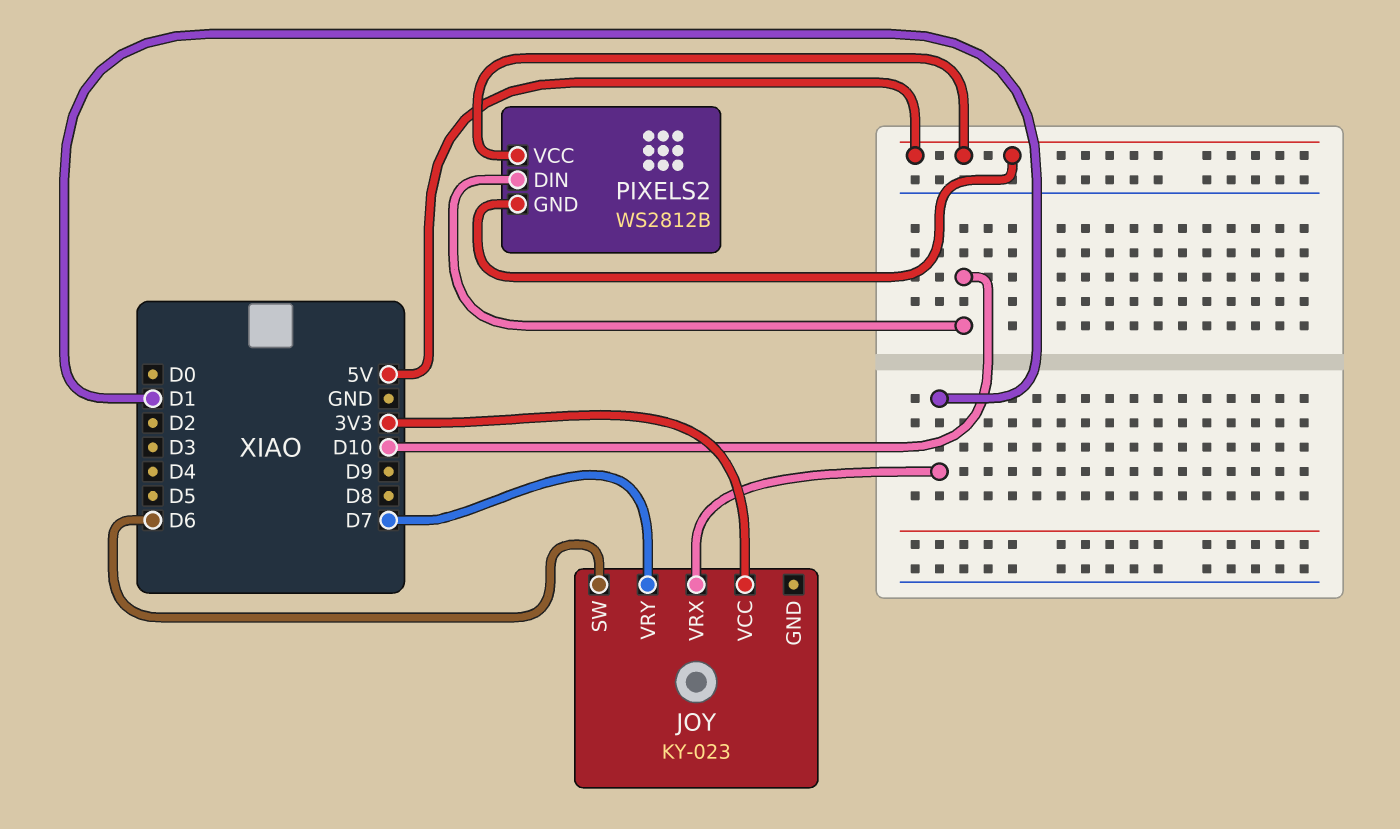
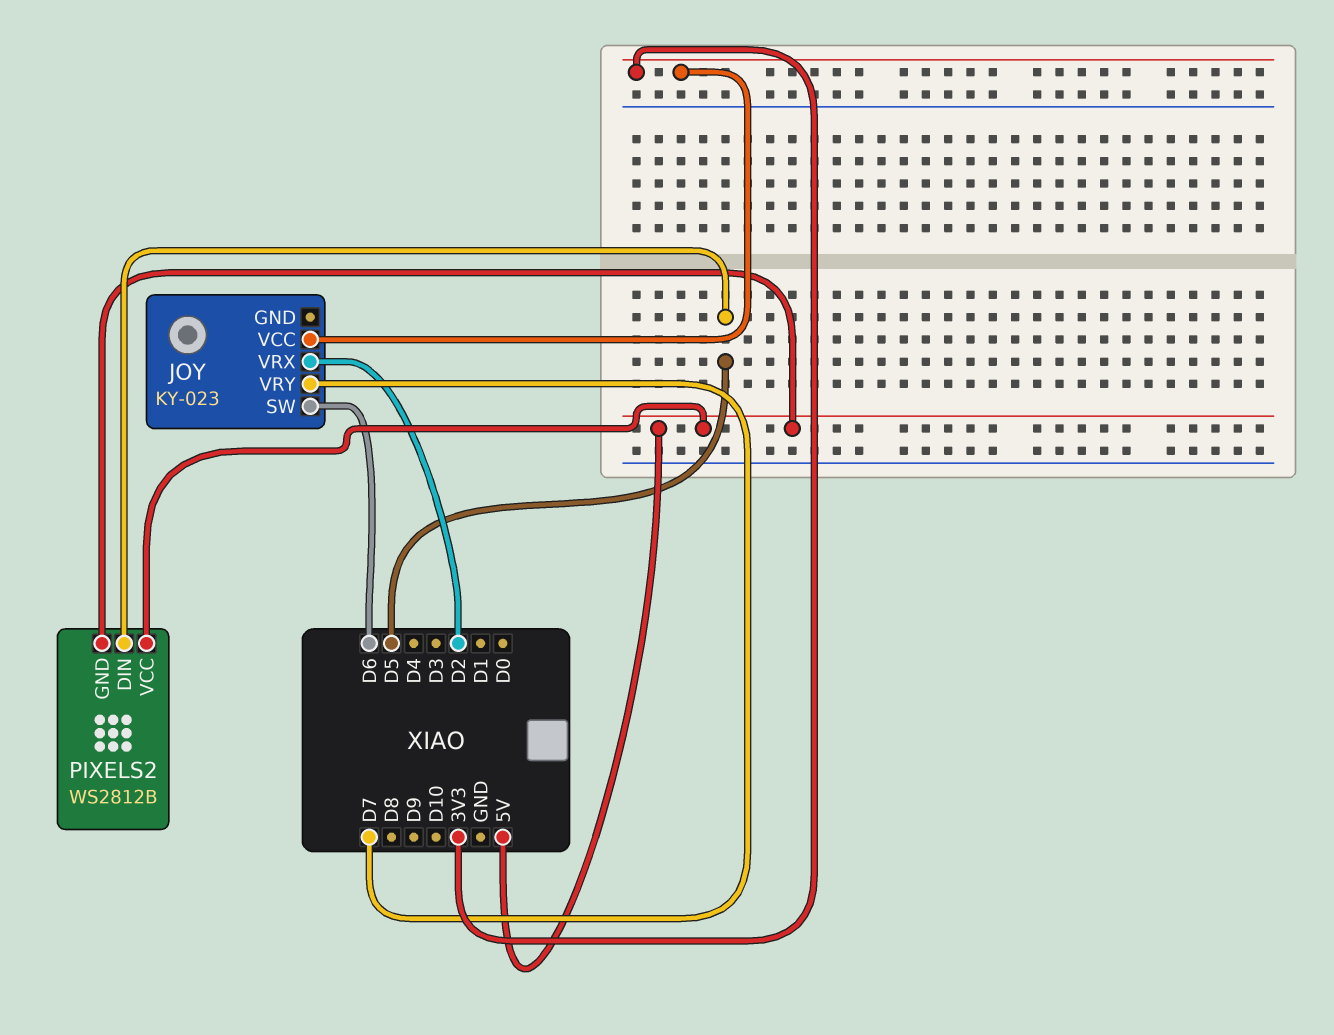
JOY pin VRX: D1 -> D2
PIXELS2 pin DIN: D10 -> D5

